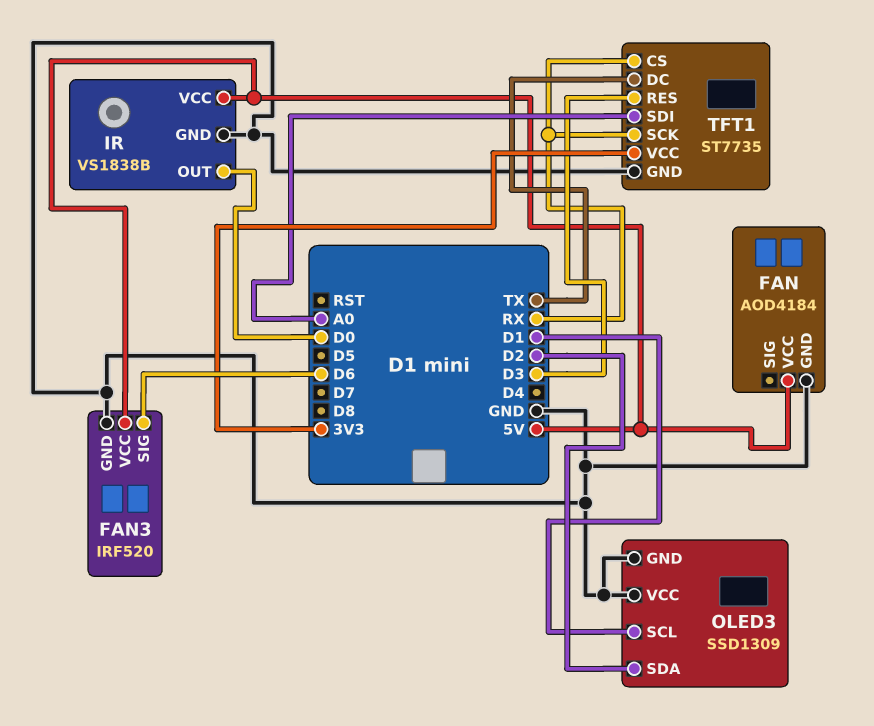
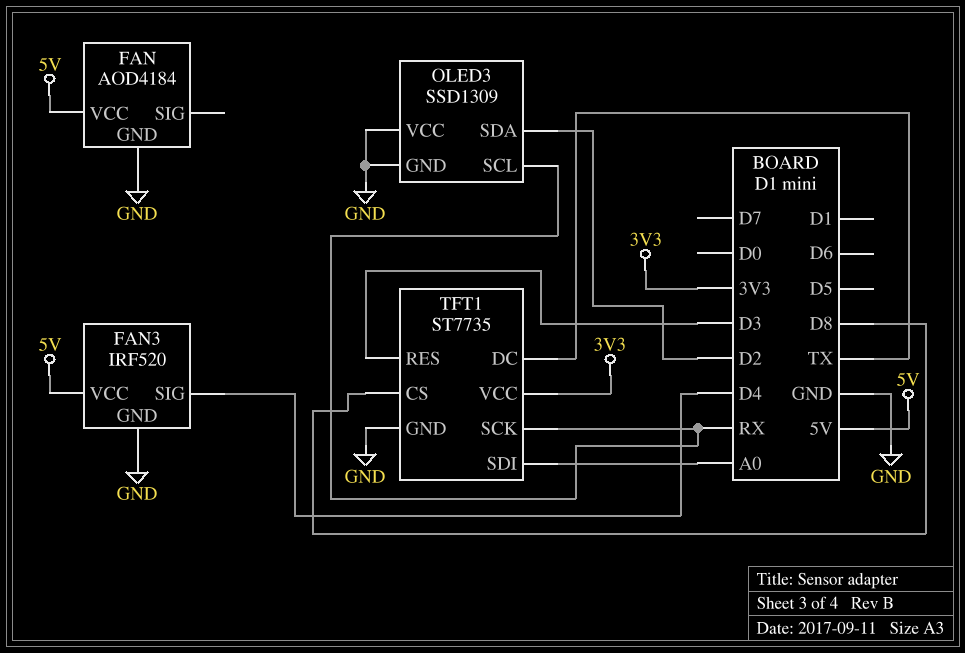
FAN3 pin SIG: D6 -> D4
IR: VS1838B -> none
IR pin GND: GND -> none
IR pin OUT: D0 -> none
IR pin VCC: 5V -> none
OLED3 pin SCL: D1 -> RX
TFT1 pin CS: RX -> D8

